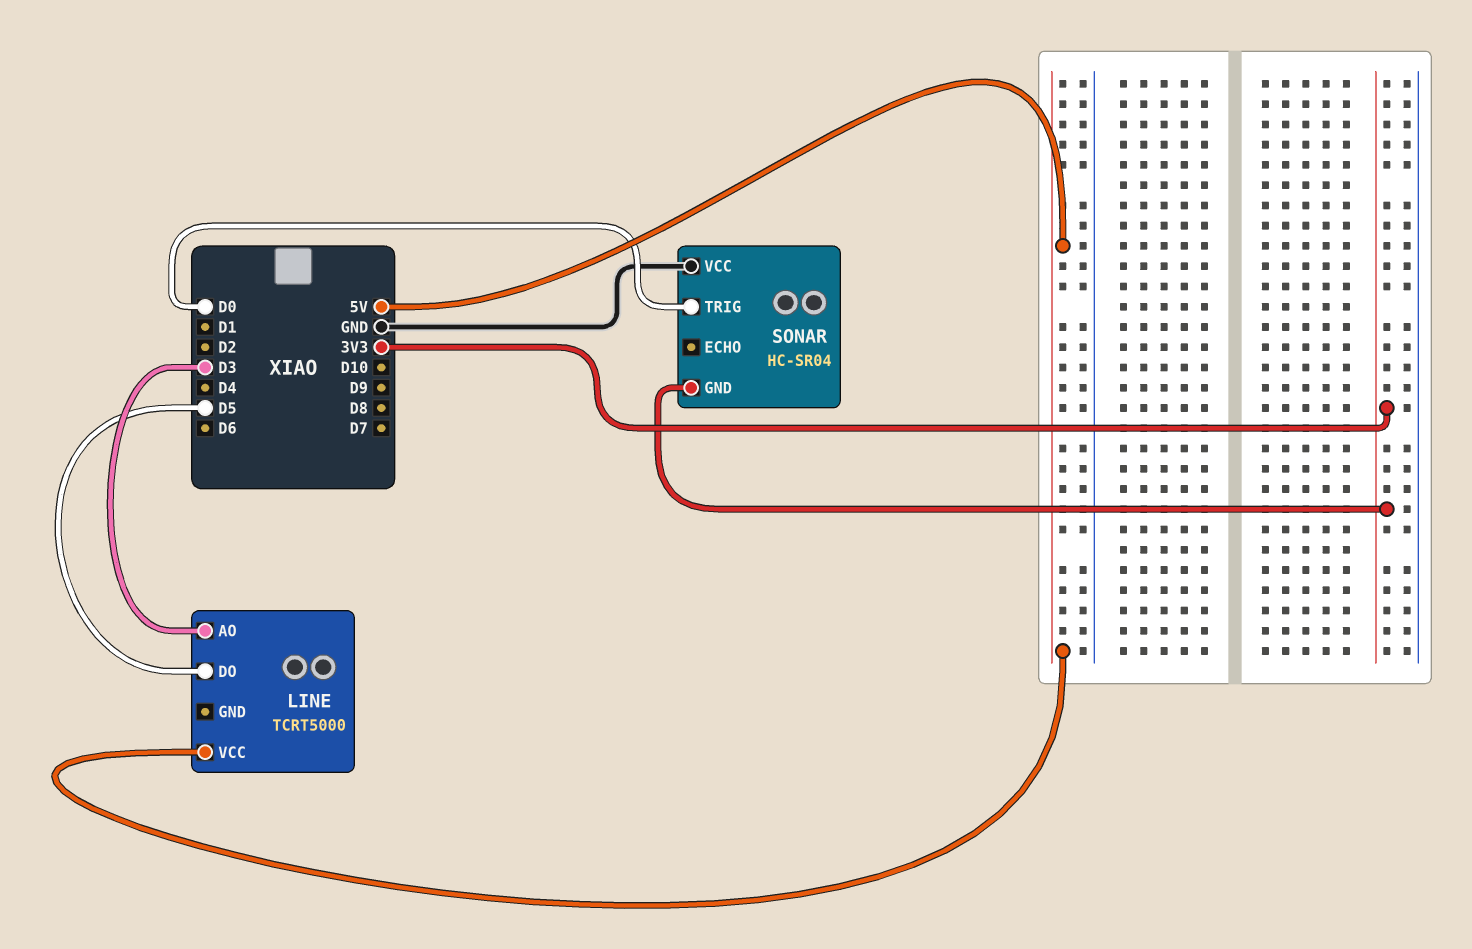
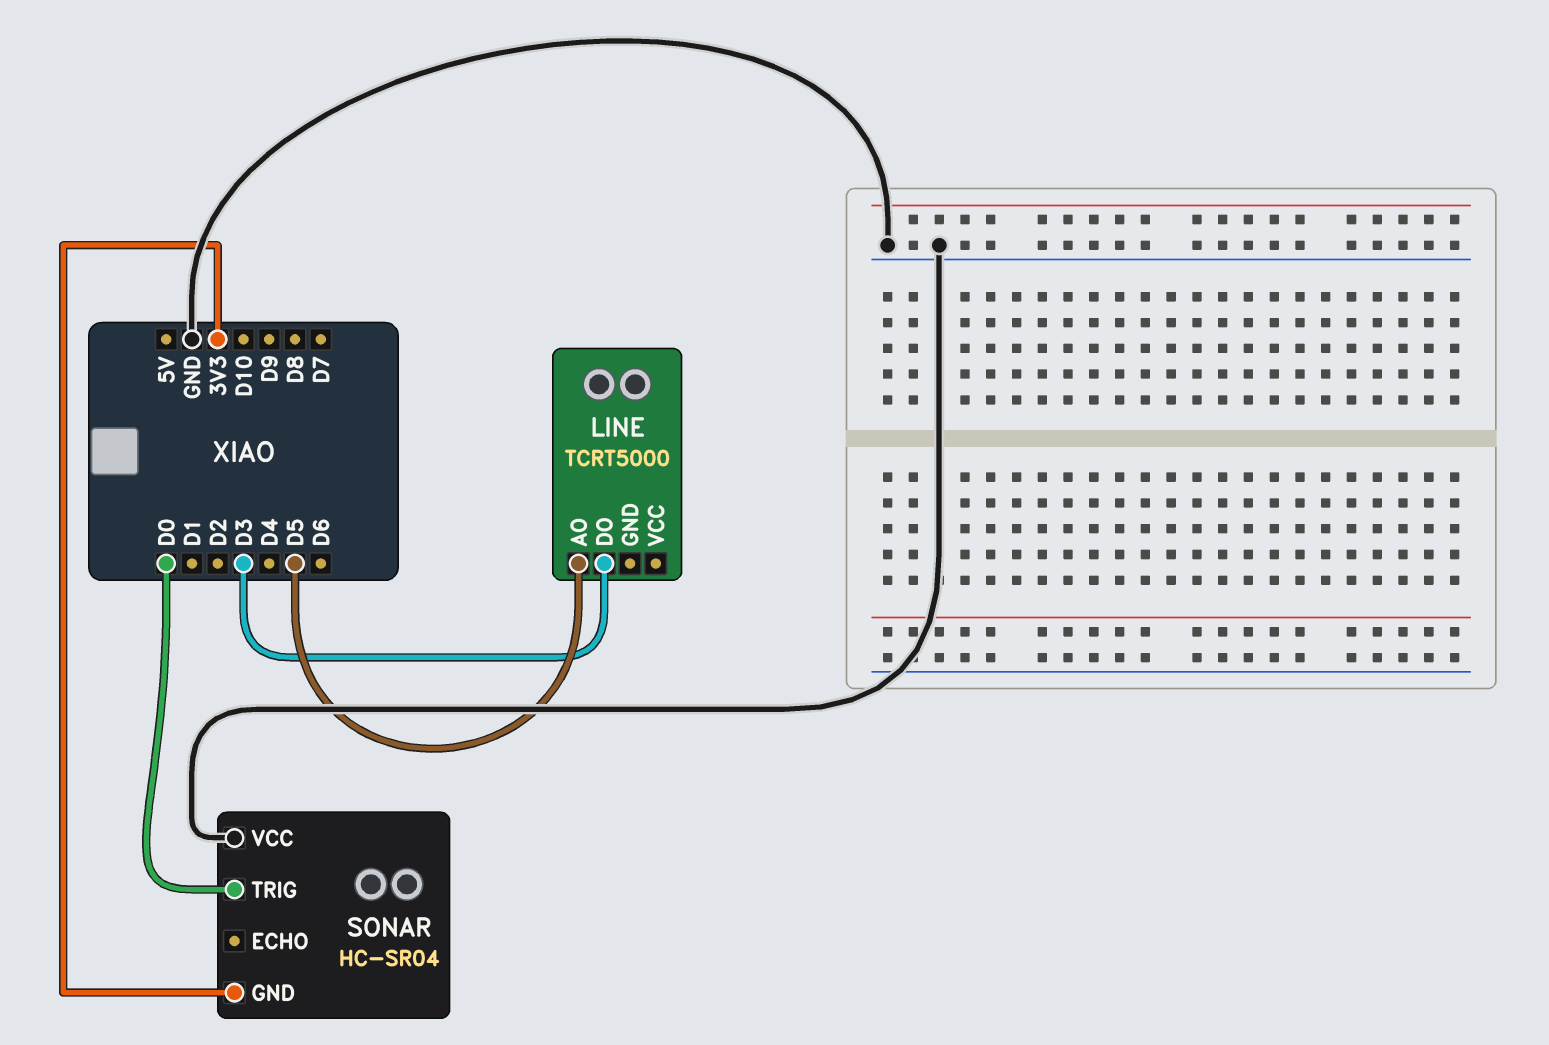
LINE pin AO: D3 -> D5
LINE pin DO: D5 -> D3
LINE pin VCC: 5V -> none

